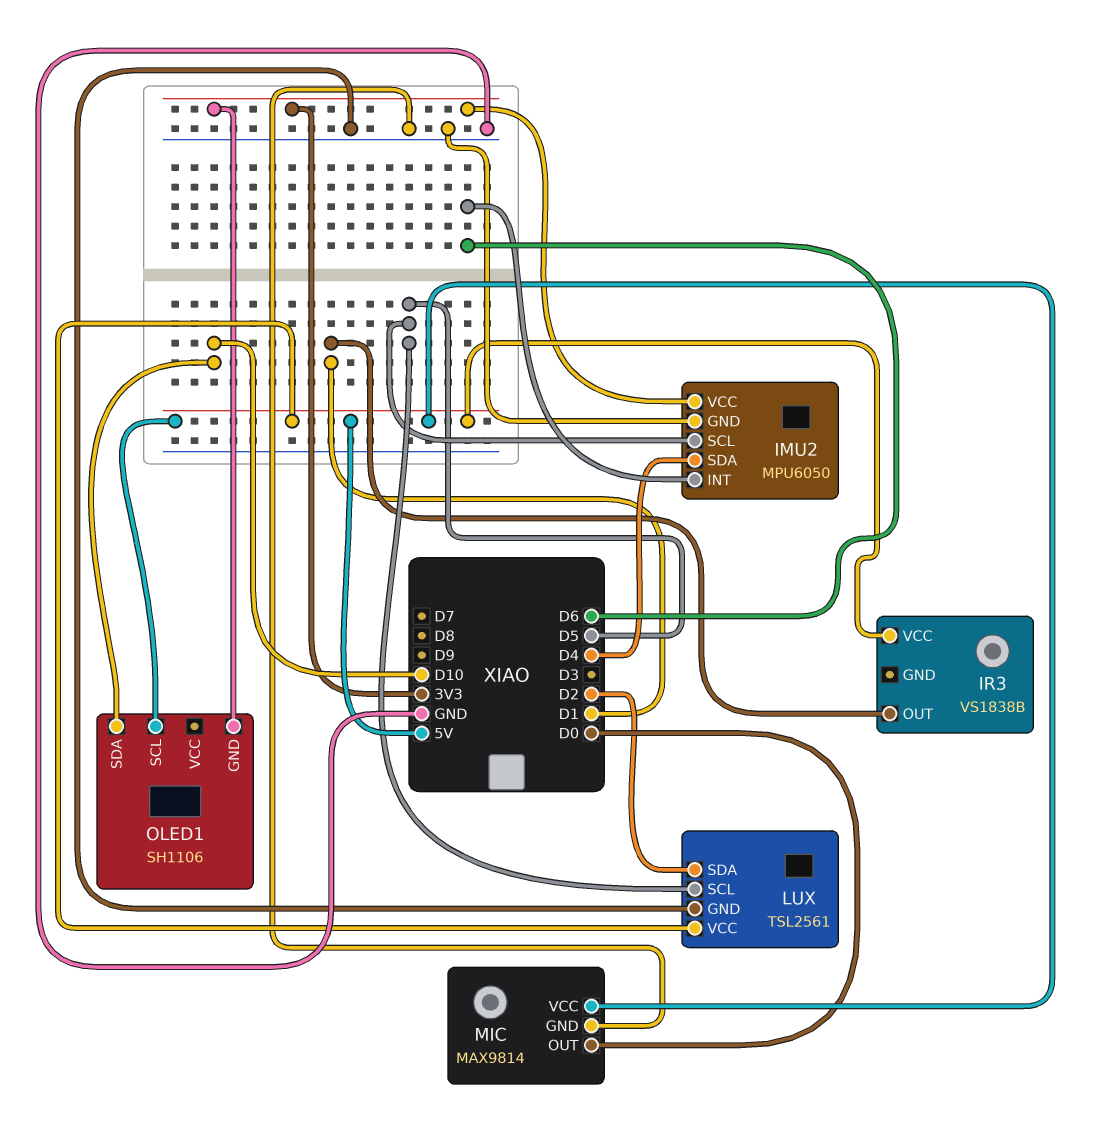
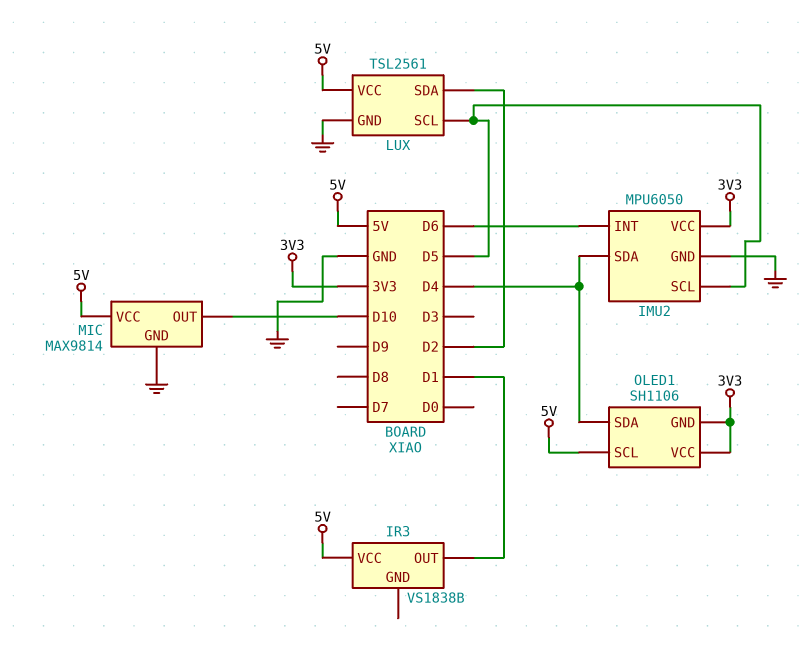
MIC pin OUT: D0 -> D10
OLED1 pin SDA: D10 -> D4
OLED1 pin VCC: none -> 3V3

